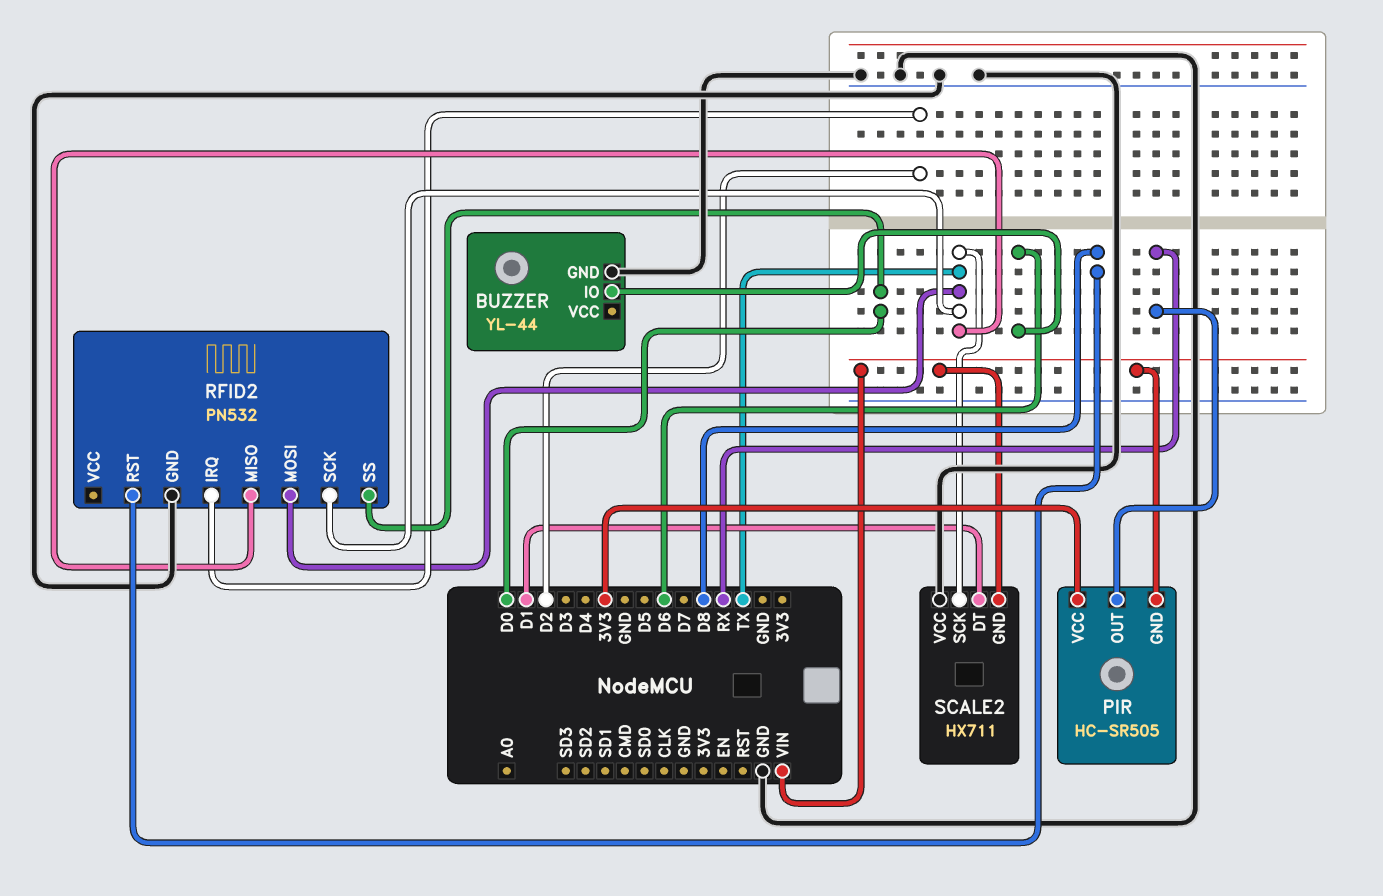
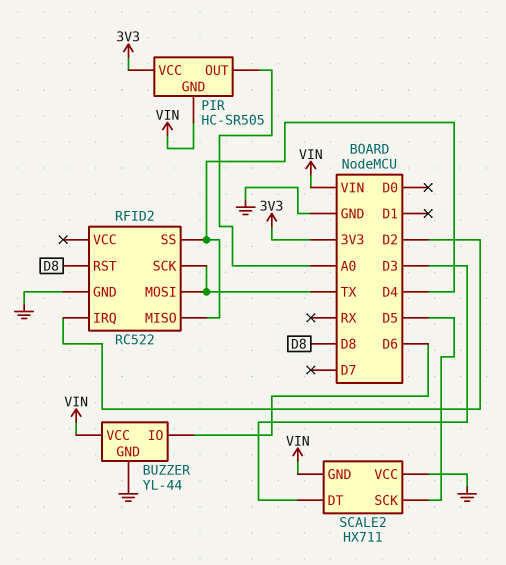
BUZZER pin VCC: none -> VIN
PIR pin OUT: RX -> A0
RFID2: PN532 -> RC522
RFID2 pin MISO: TX -> D4
RFID2 pin SS: D0 -> D4
SCALE2 pin DT: D1 -> D3
SCALE2 pin SCK: TX -> D5

